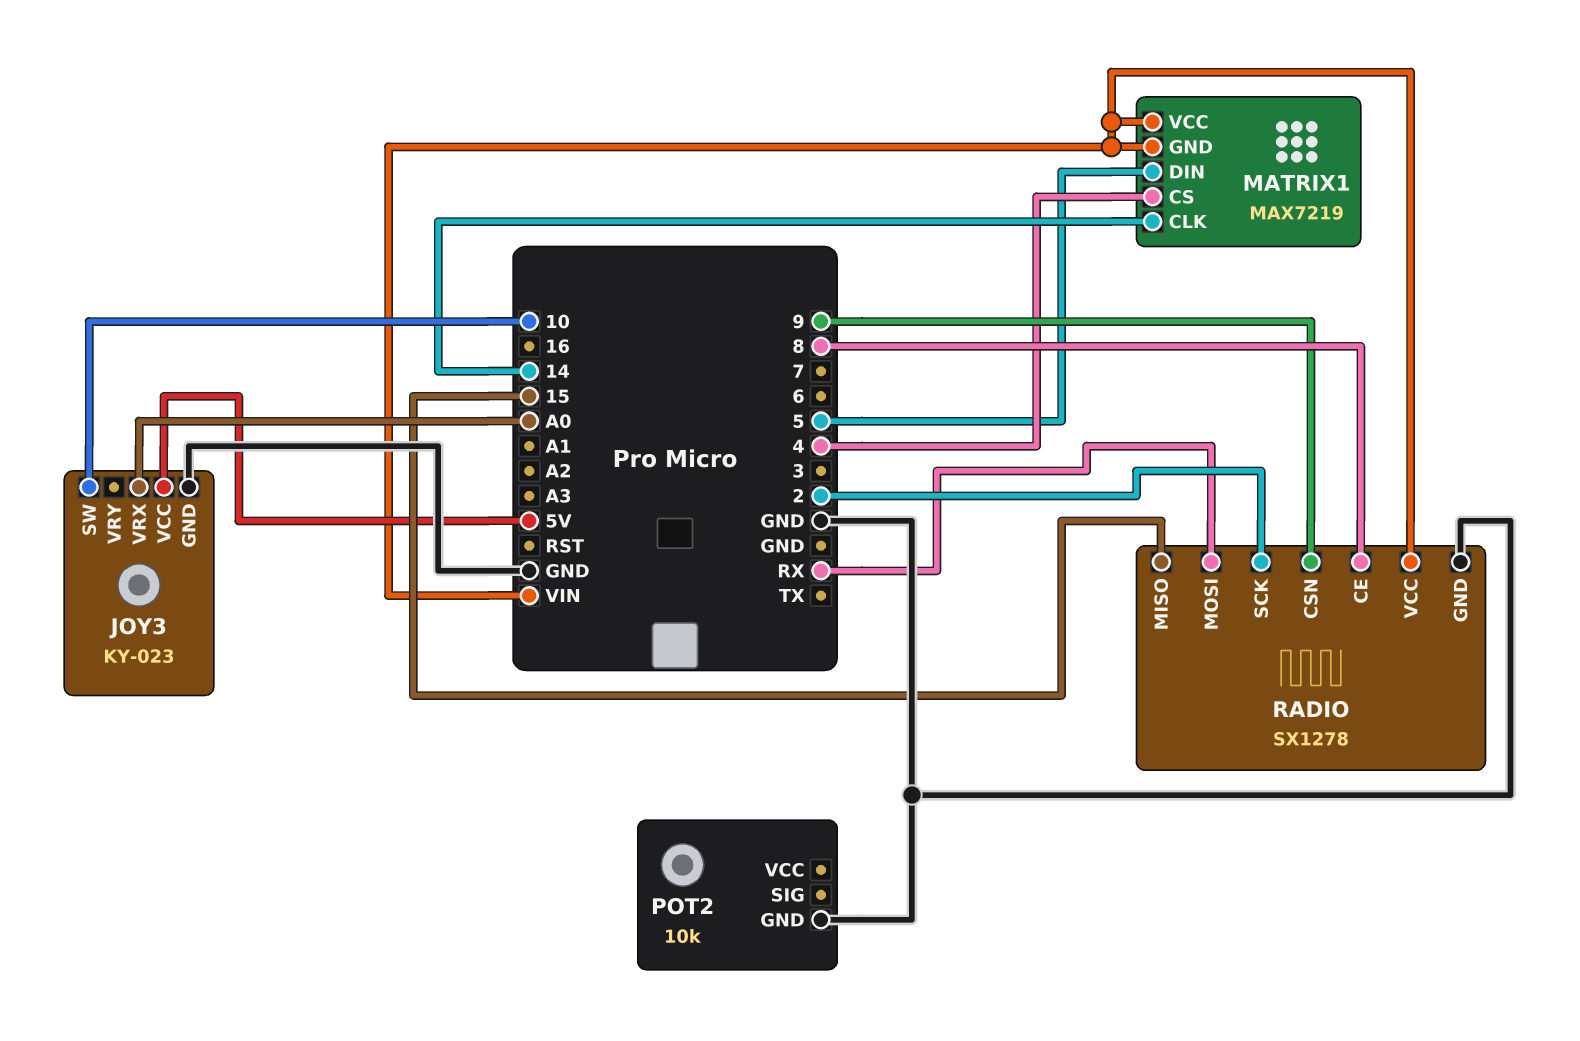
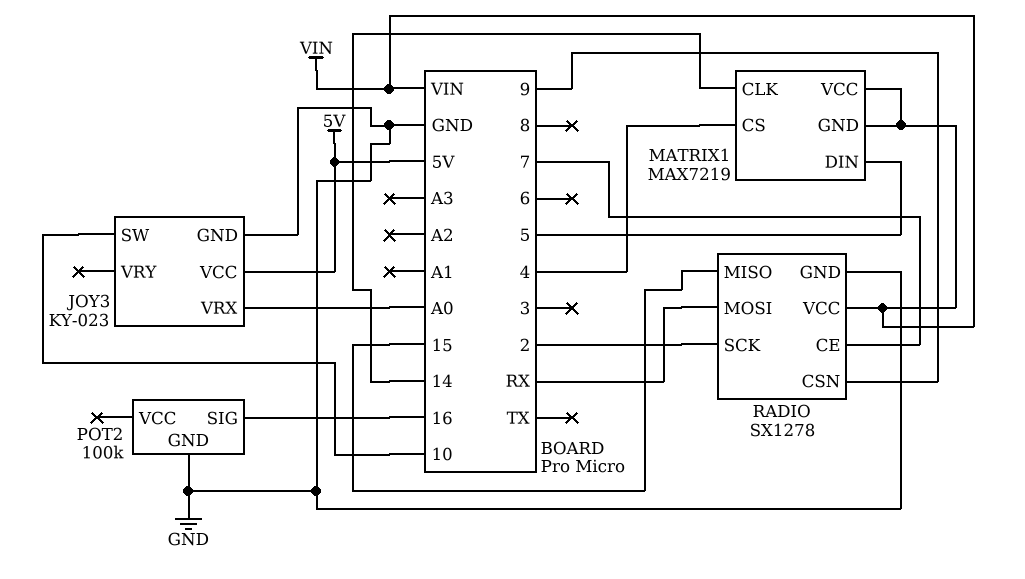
POT2: 10k -> 100k
POT2 pin SIG: none -> 16
RADIO pin CE: 8 -> 7

